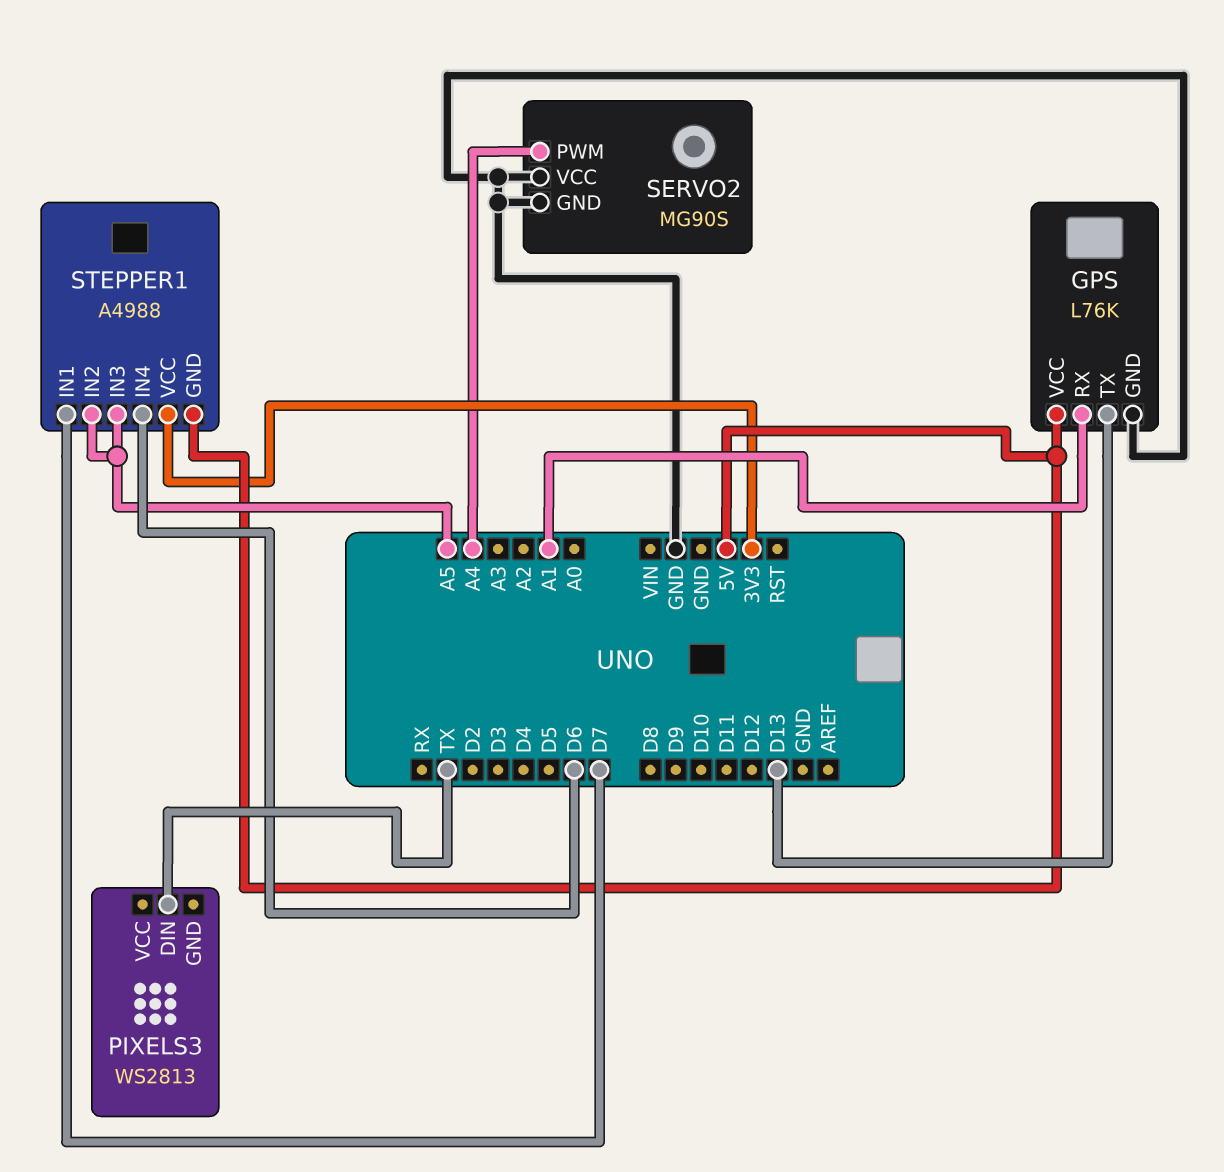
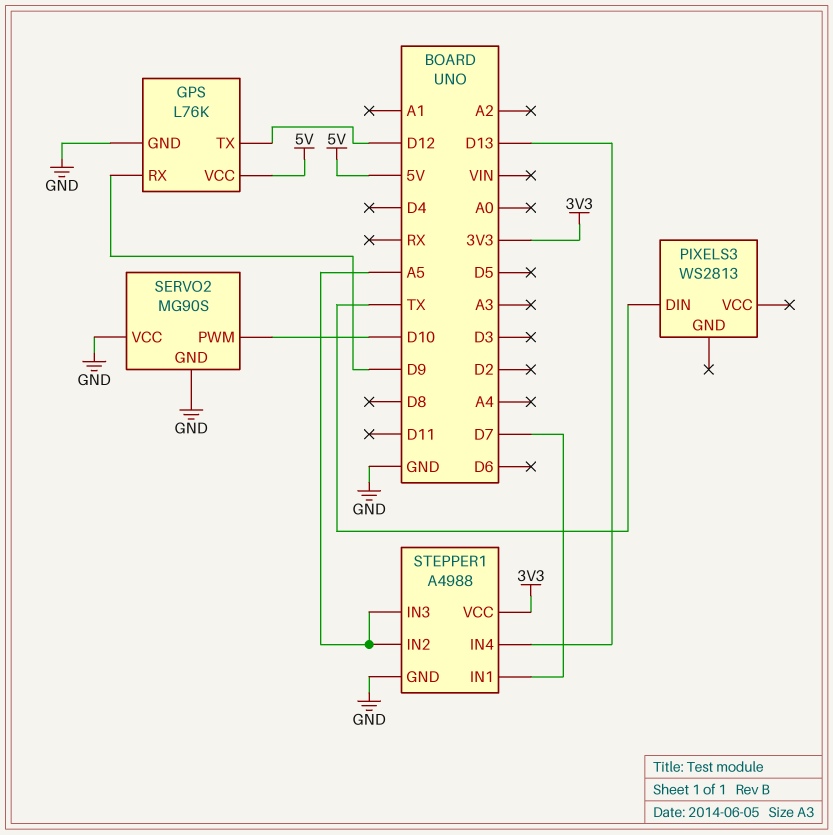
GPS pin RX: A1 -> D9
GPS pin TX: D13 -> D12
SERVO2 pin PWM: A4 -> D10
STEPPER1 pin GND: 5V -> GND
STEPPER1 pin IN4: D6 -> D13

